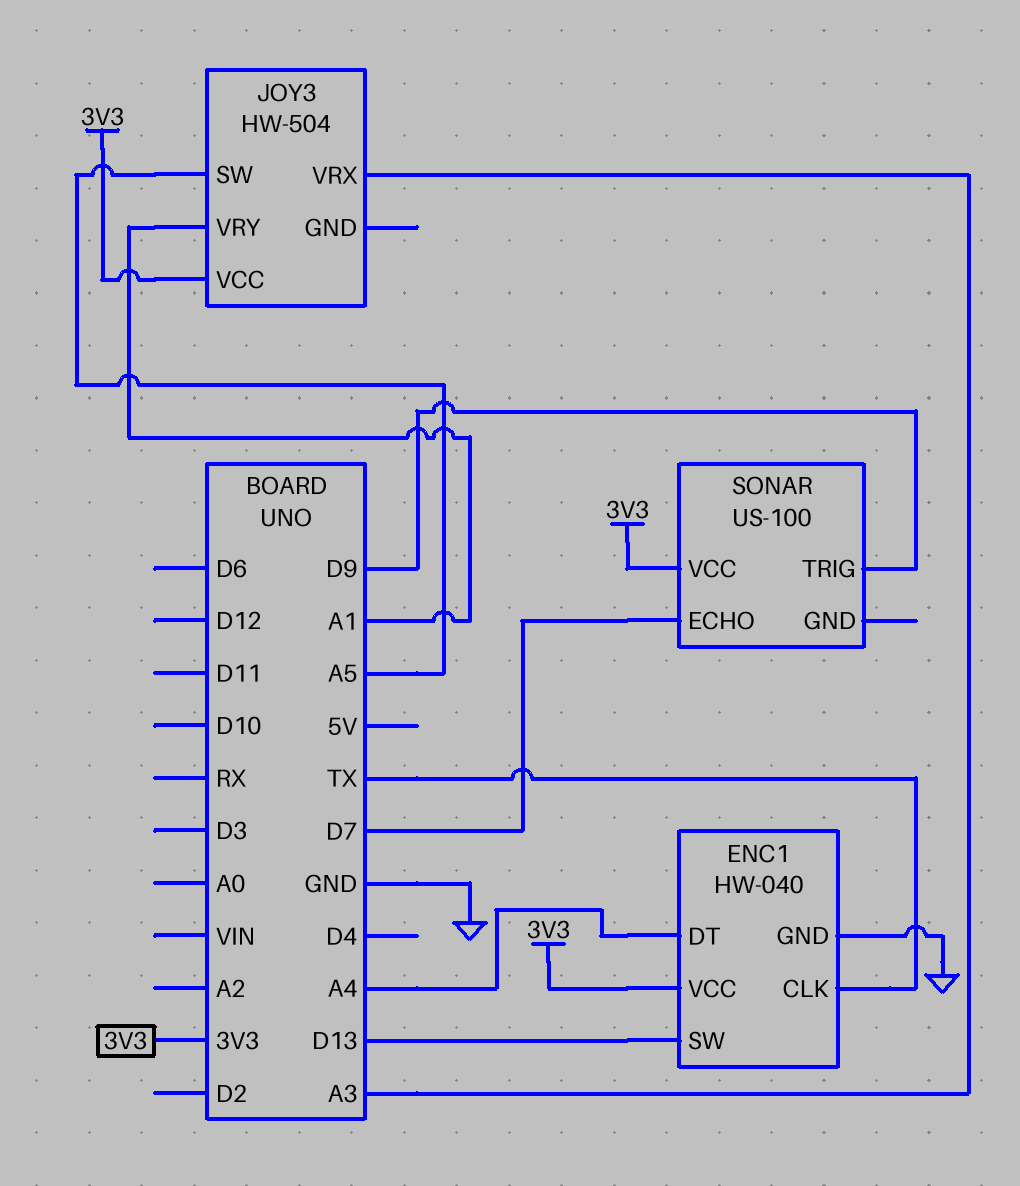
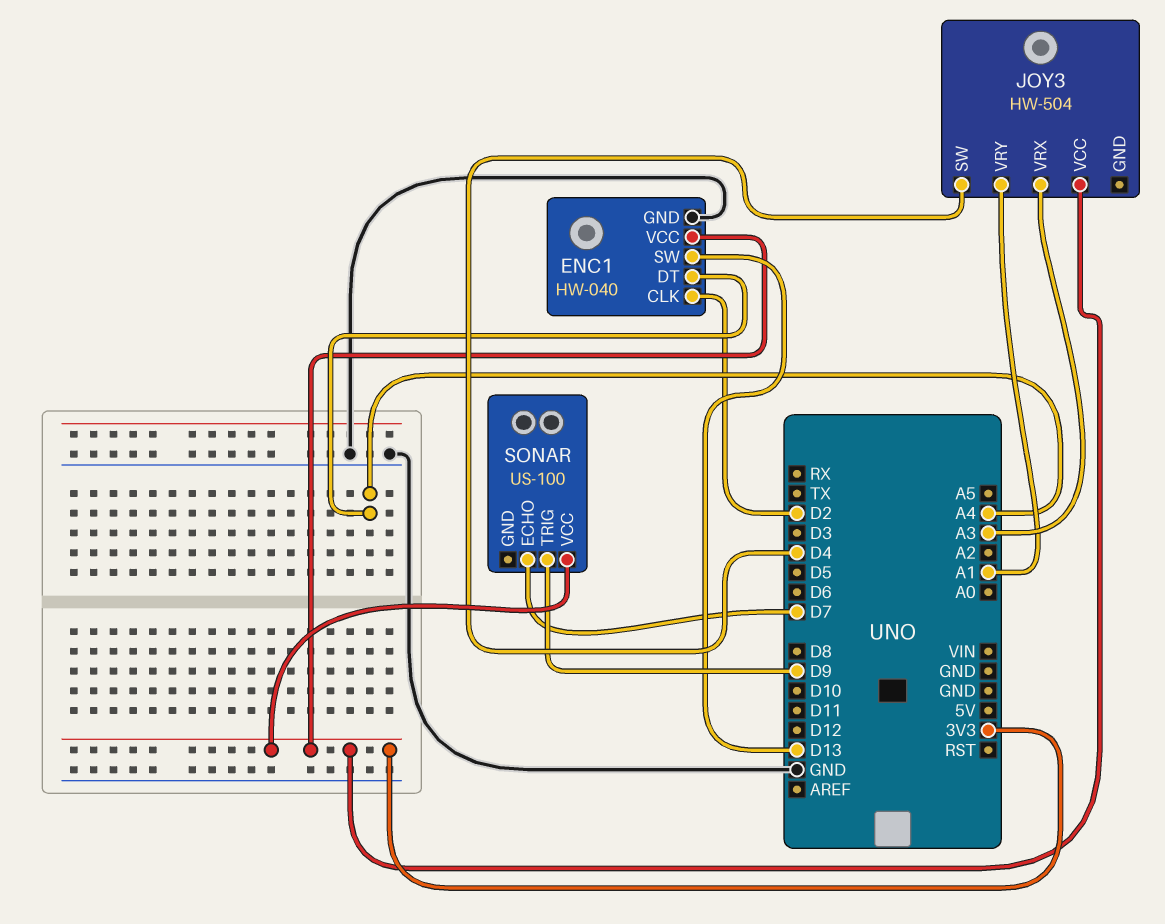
ENC1 pin CLK: TX -> D2
JOY3 pin SW: A5 -> D4

